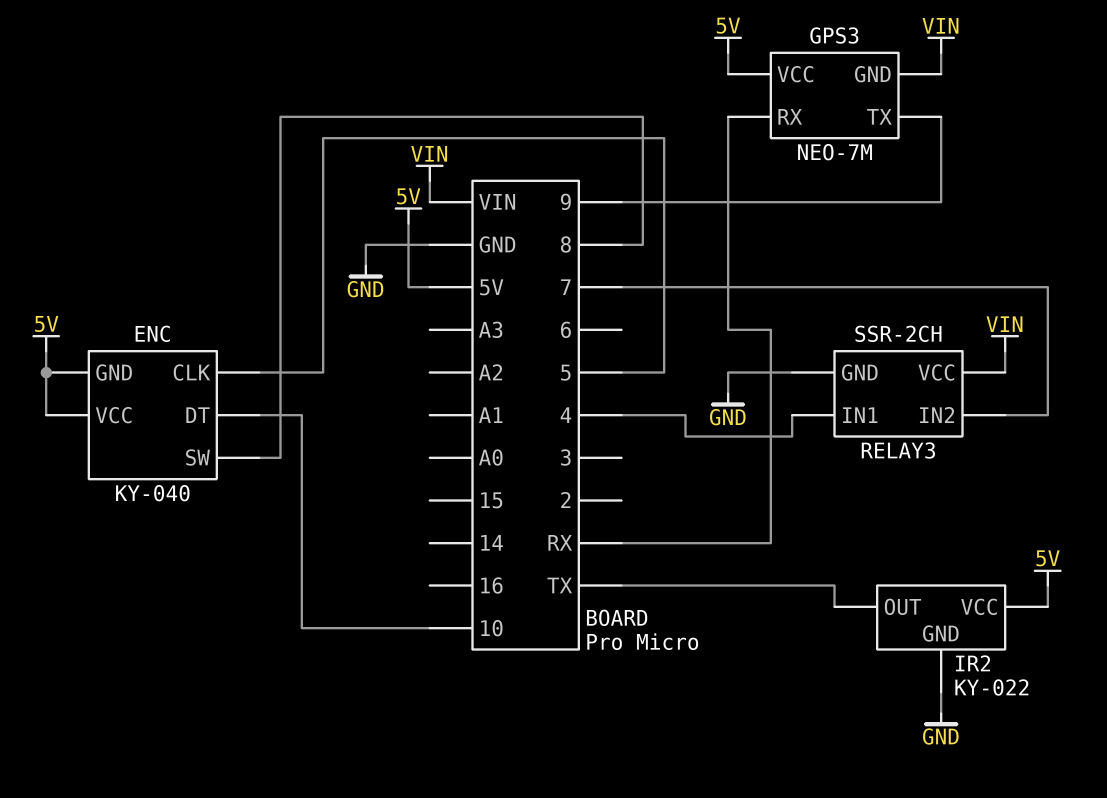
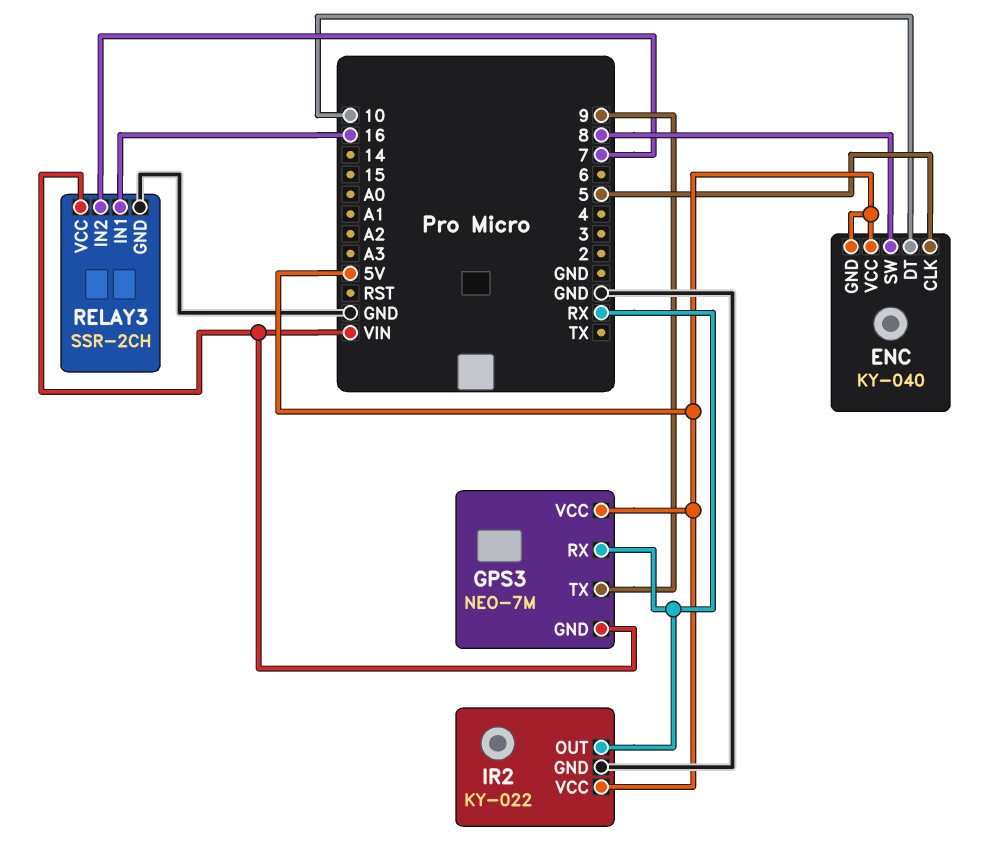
IR2 pin OUT: TX -> RX
RELAY3 pin IN1: 4 -> 16

